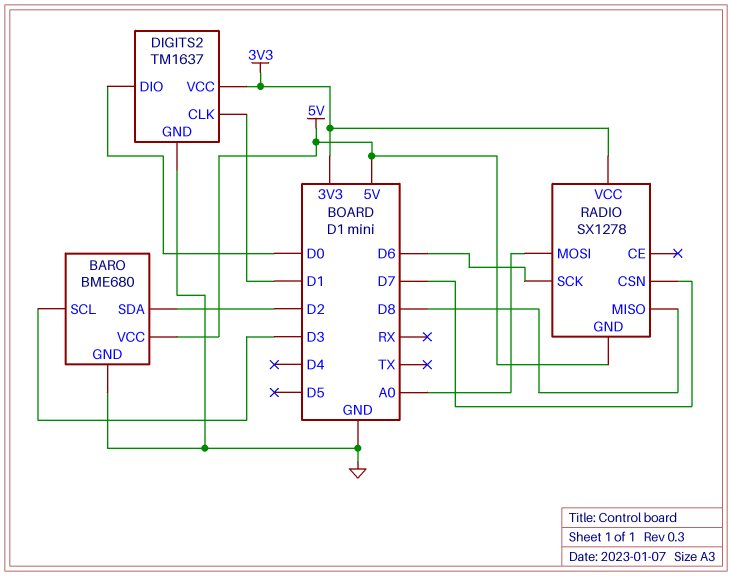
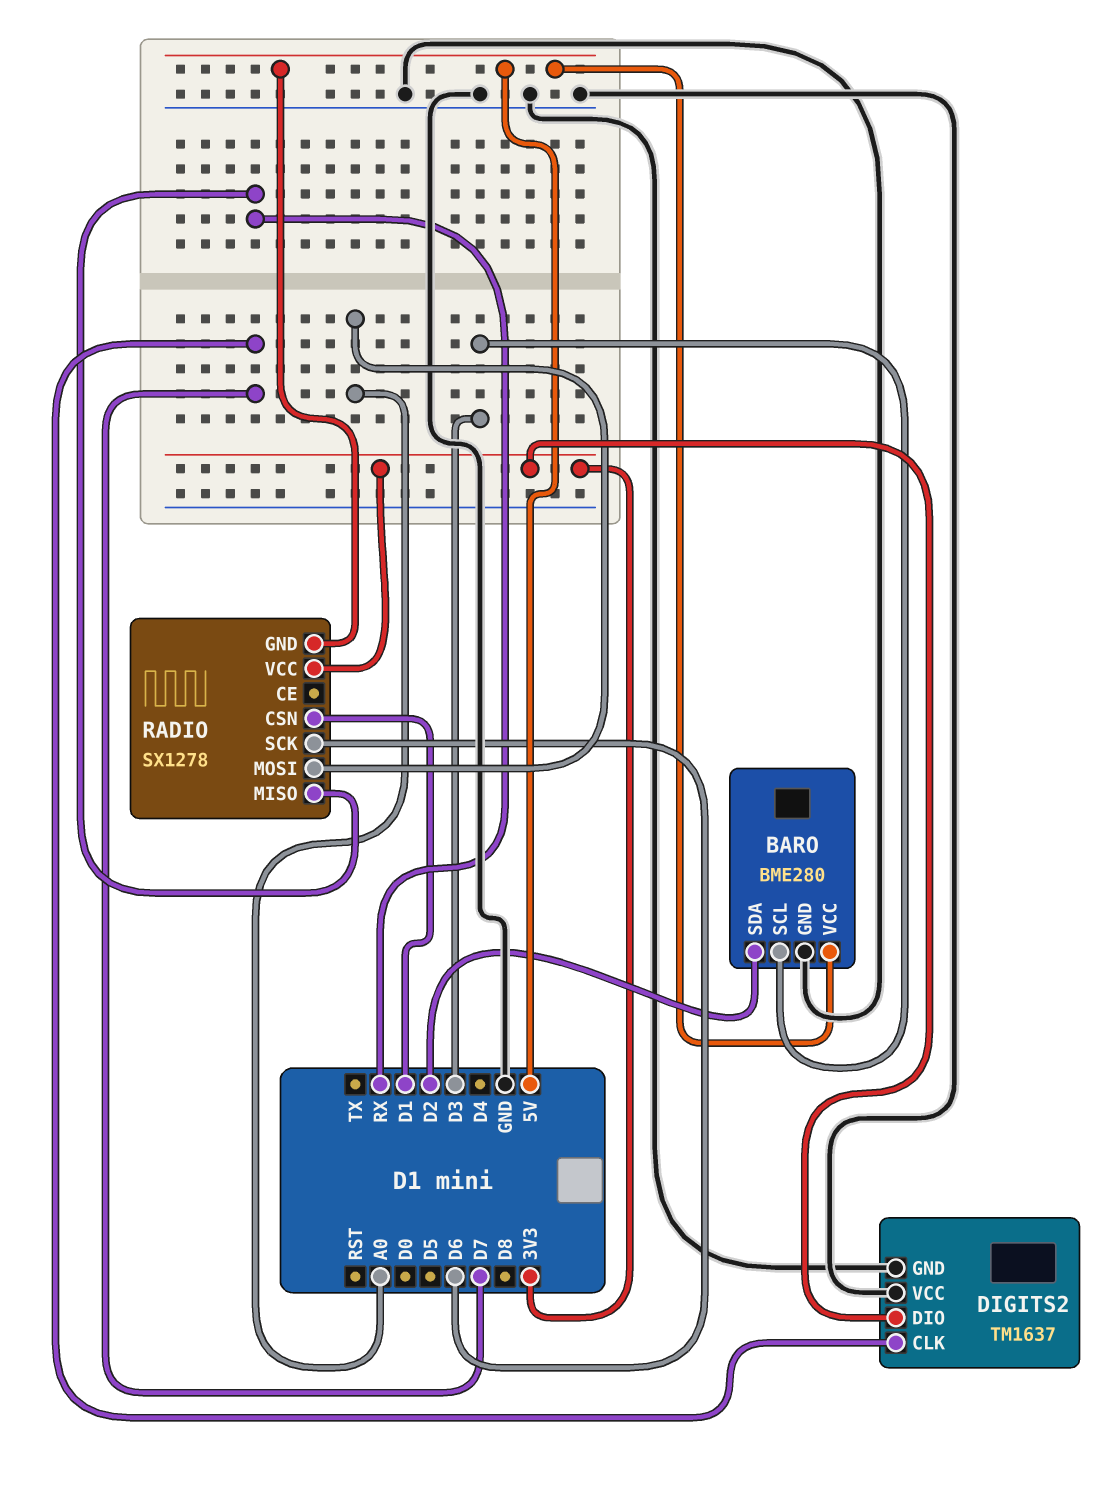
BARO: BME680 -> BME280
DIGITS2 pin CLK: D1 -> D7
DIGITS2 pin DIO: D0 -> 3V3
DIGITS2 pin VCC: 3V3 -> GND
RADIO pin CSN: D7 -> D1
RADIO pin MISO: D8 -> RX

